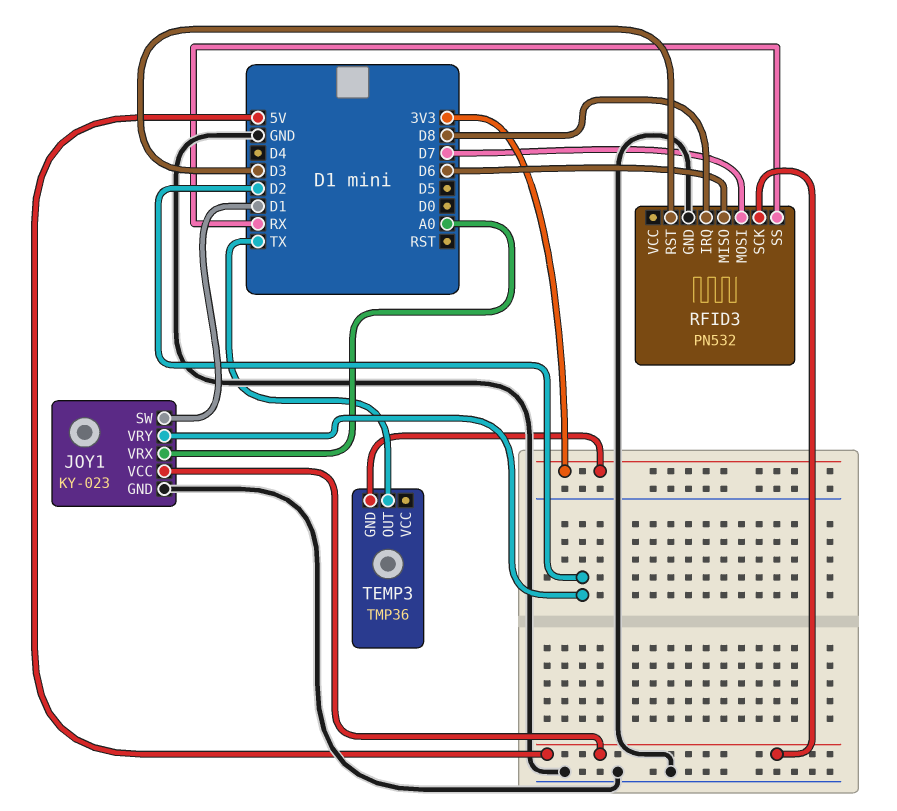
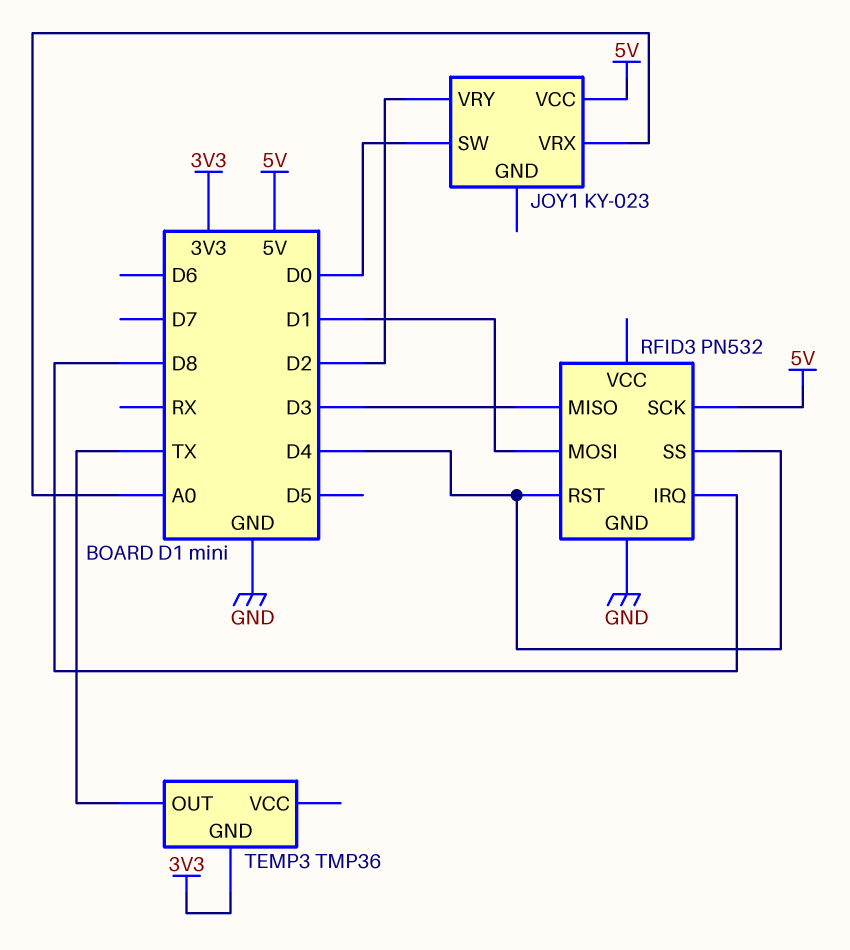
JOY1 pin GND: GND -> none
JOY1 pin SW: D1 -> D0
RFID3 pin MISO: D6 -> D3
RFID3 pin MOSI: D7 -> D1
RFID3 pin RST: D3 -> D4
RFID3 pin SS: RX -> D4

